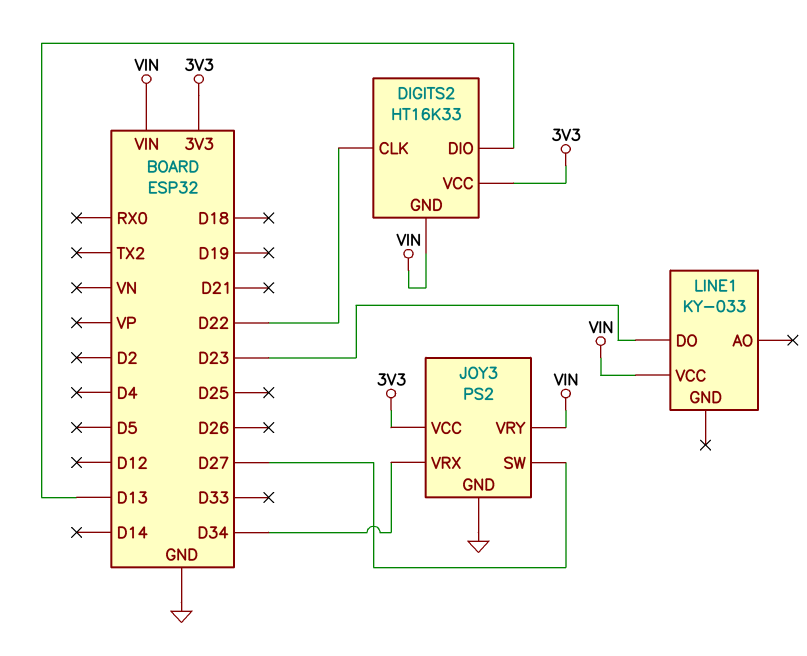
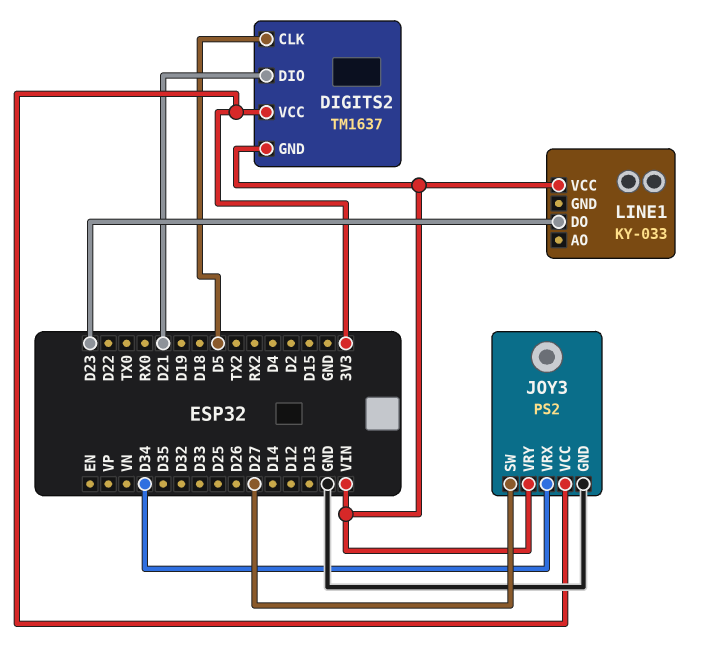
DIGITS2: HT16K33 -> TM1637
DIGITS2 pin CLK: D22 -> D5
DIGITS2 pin DIO: D13 -> D21

